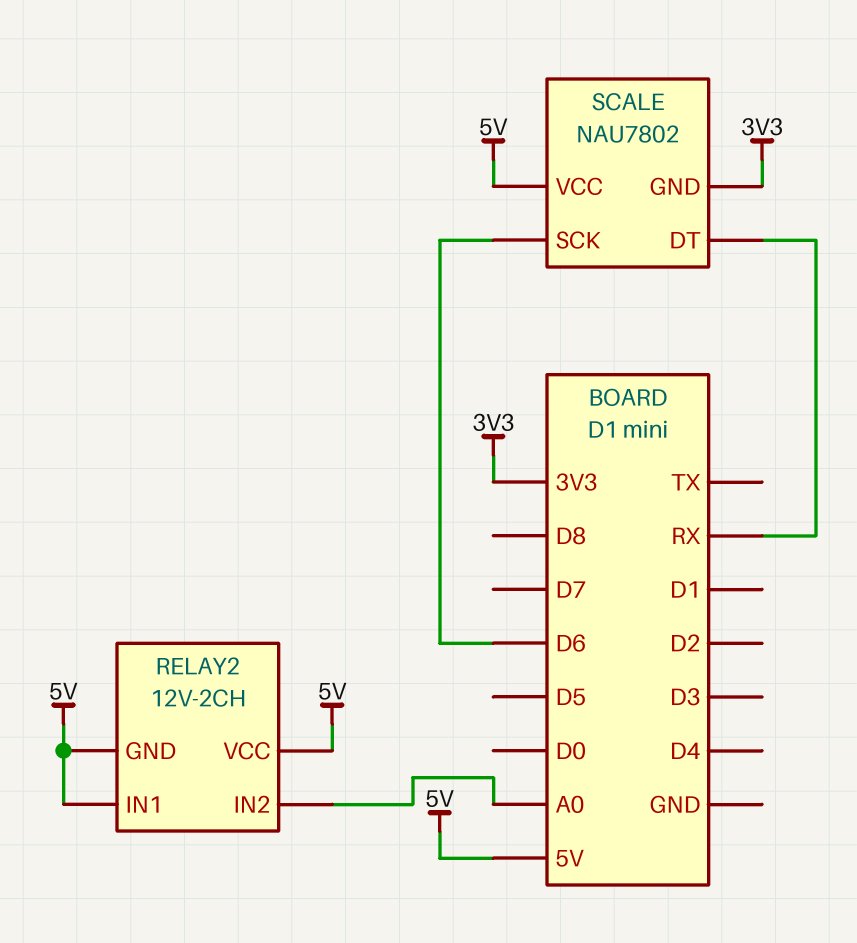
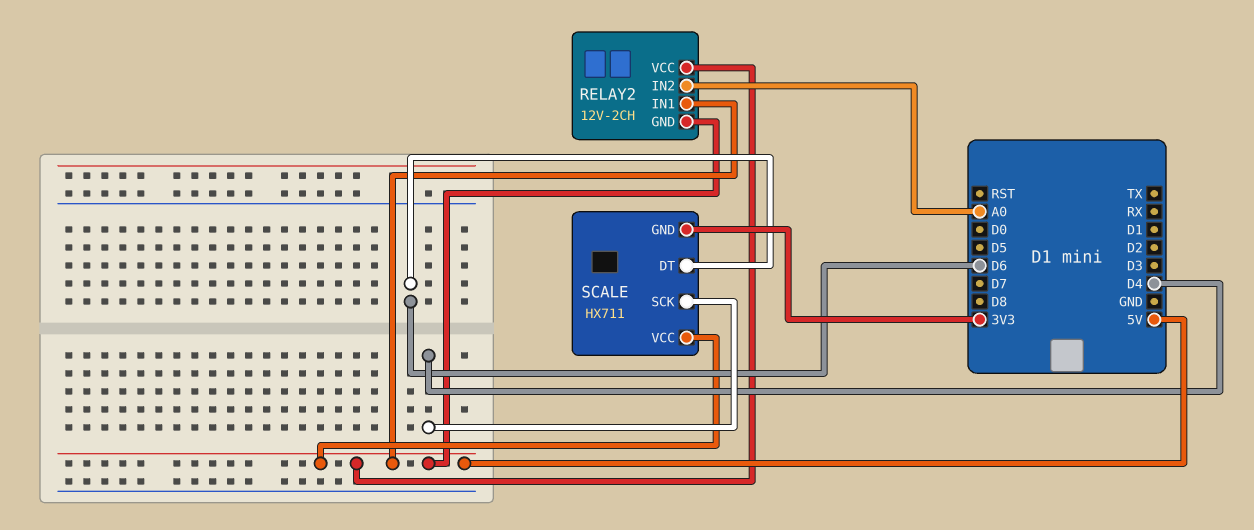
SCALE: NAU7802 -> HX711
SCALE pin DT: RX -> D6
SCALE pin SCK: D6 -> D4

